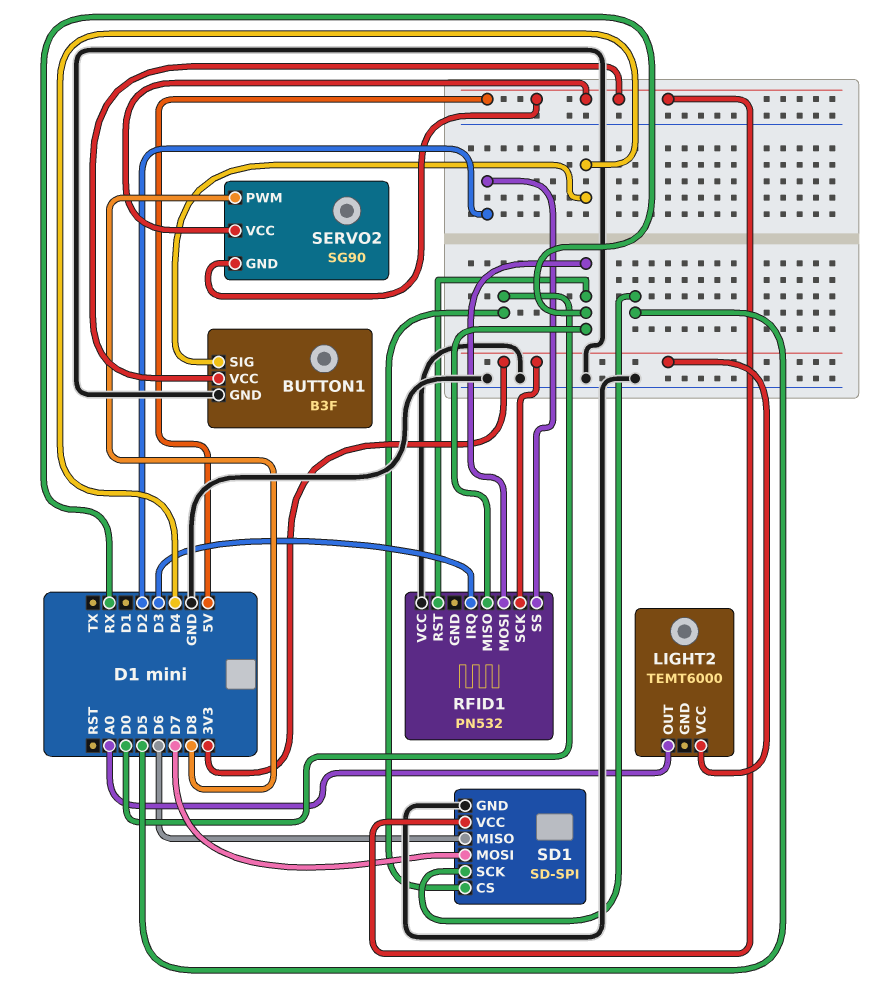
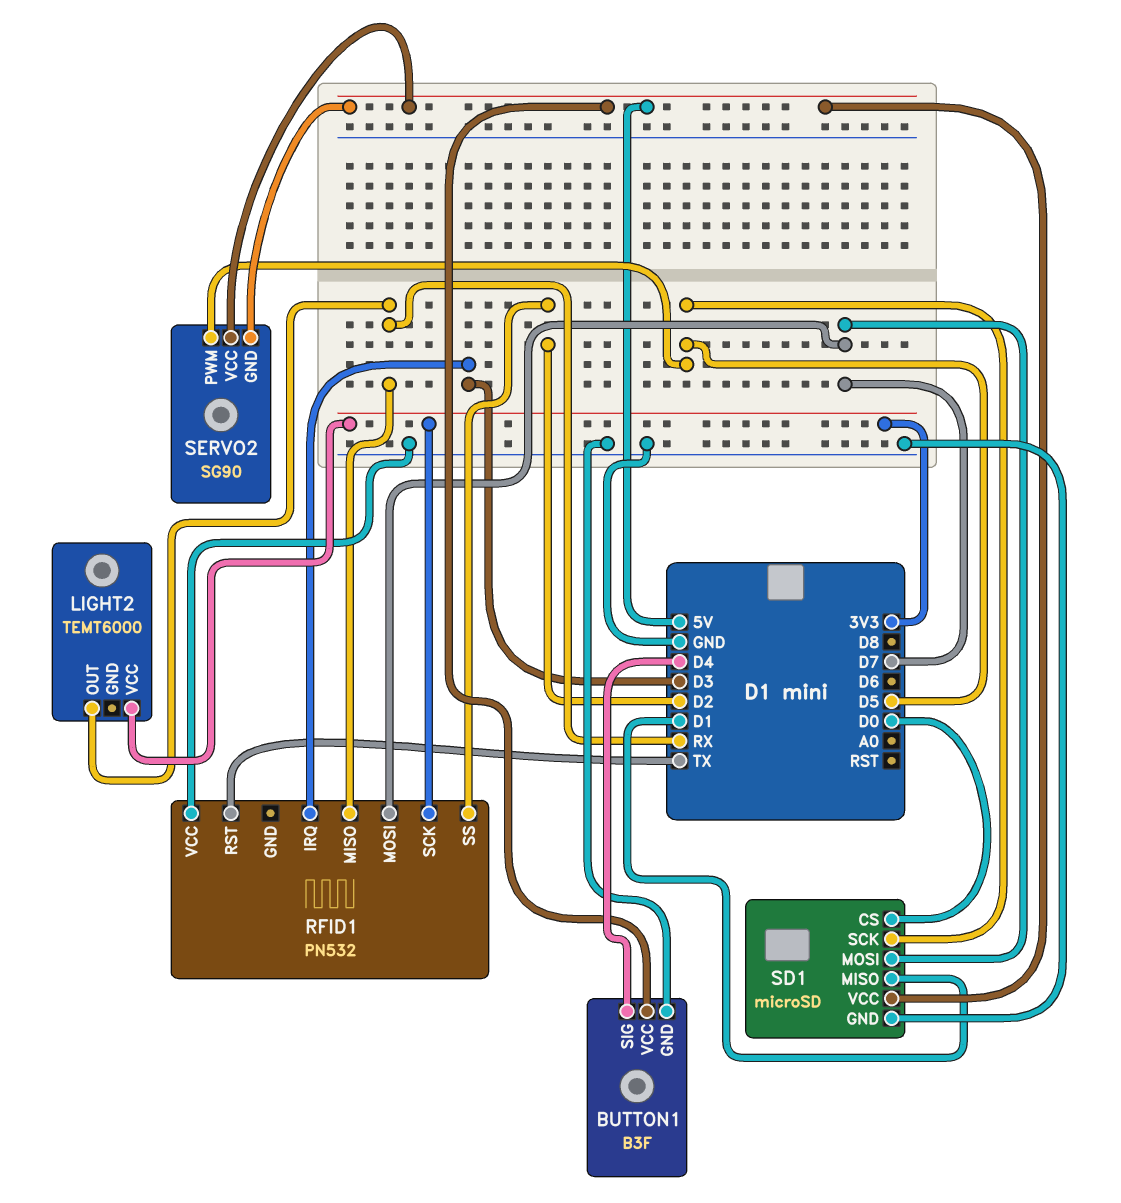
LIGHT2 pin OUT: A0 -> RX
RFID1 pin MOSI: RX -> D7
RFID1 pin RST: RX -> TX
SD1: SD-SPI -> microSD
SD1 pin MISO: D6 -> D1
SERVO2 pin PWM: D8 -> D5

